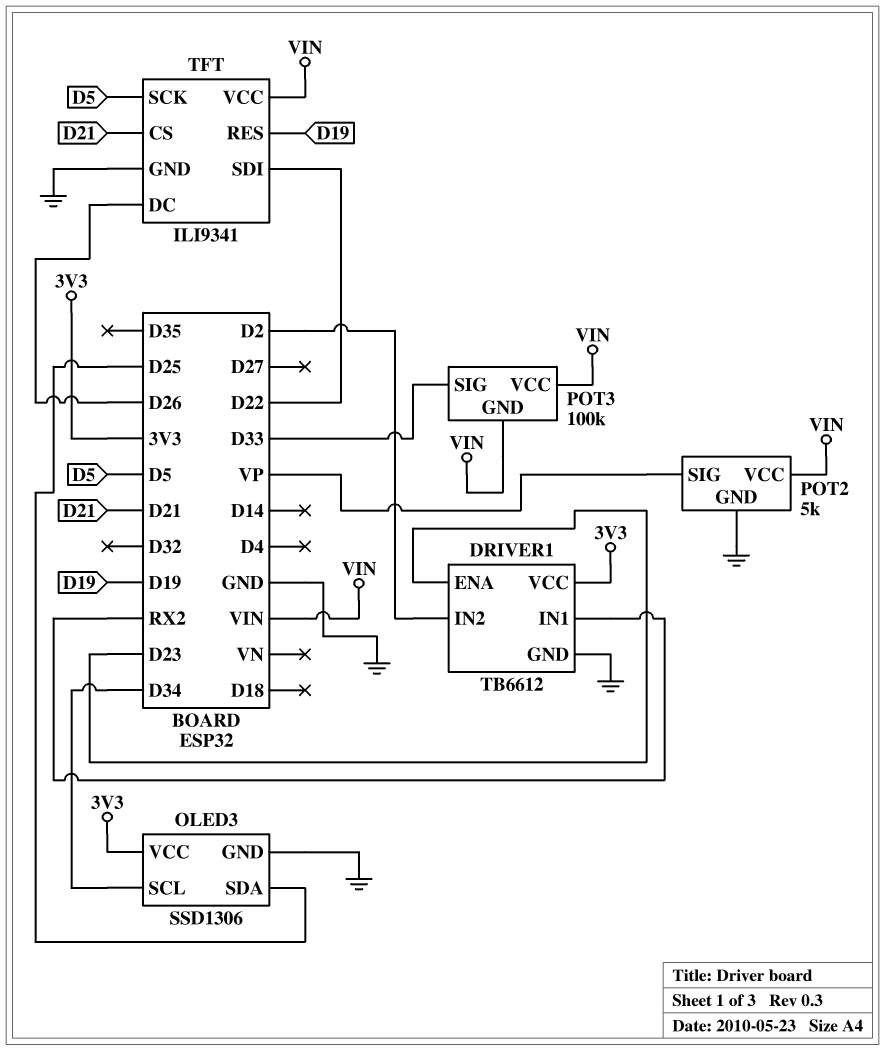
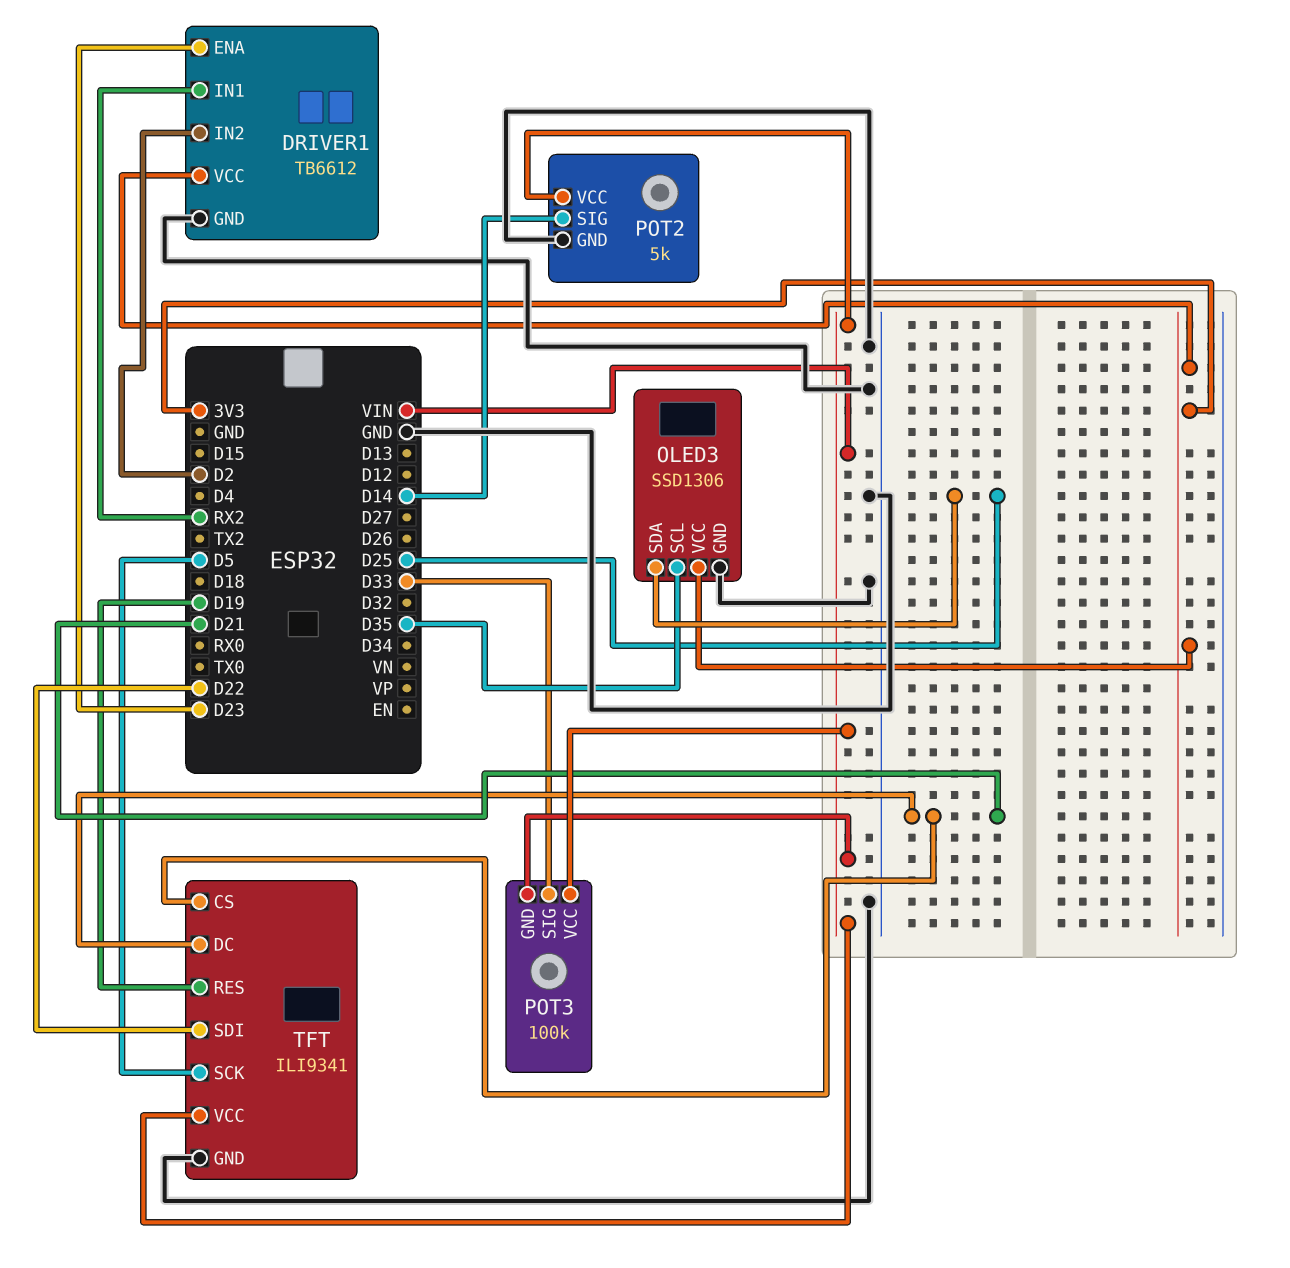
OLED3 pin SCL: D34 -> D35
POT2 pin SIG: VP -> D14
TFT pin DC: D26 -> D21

